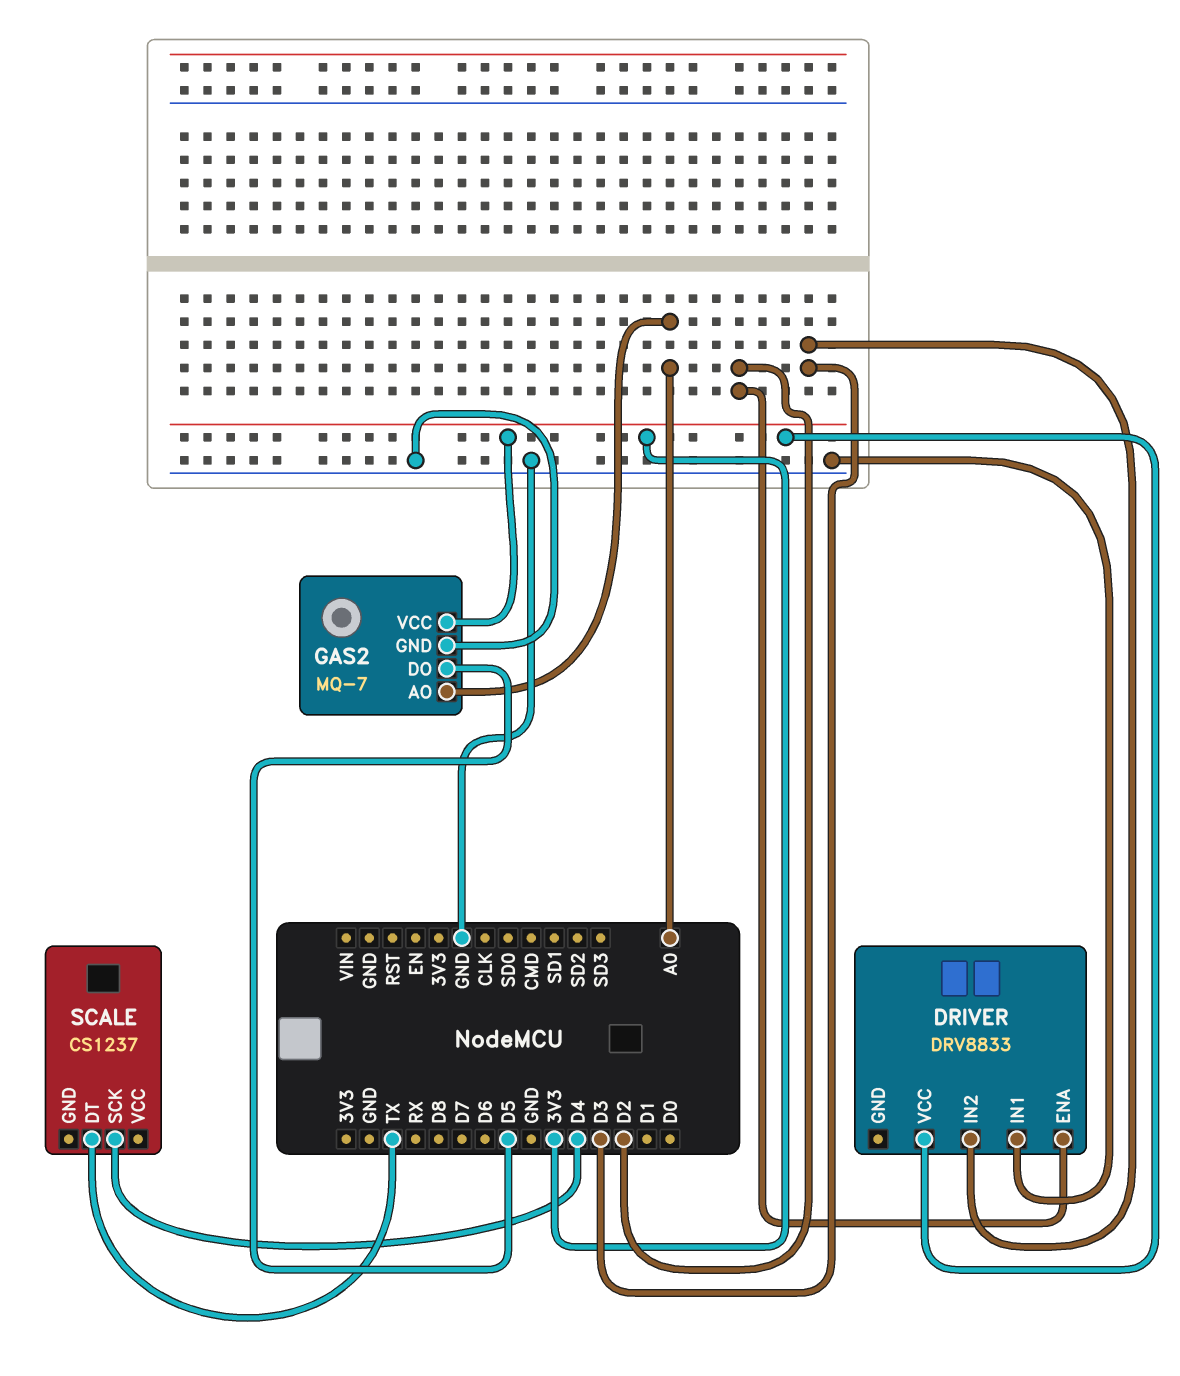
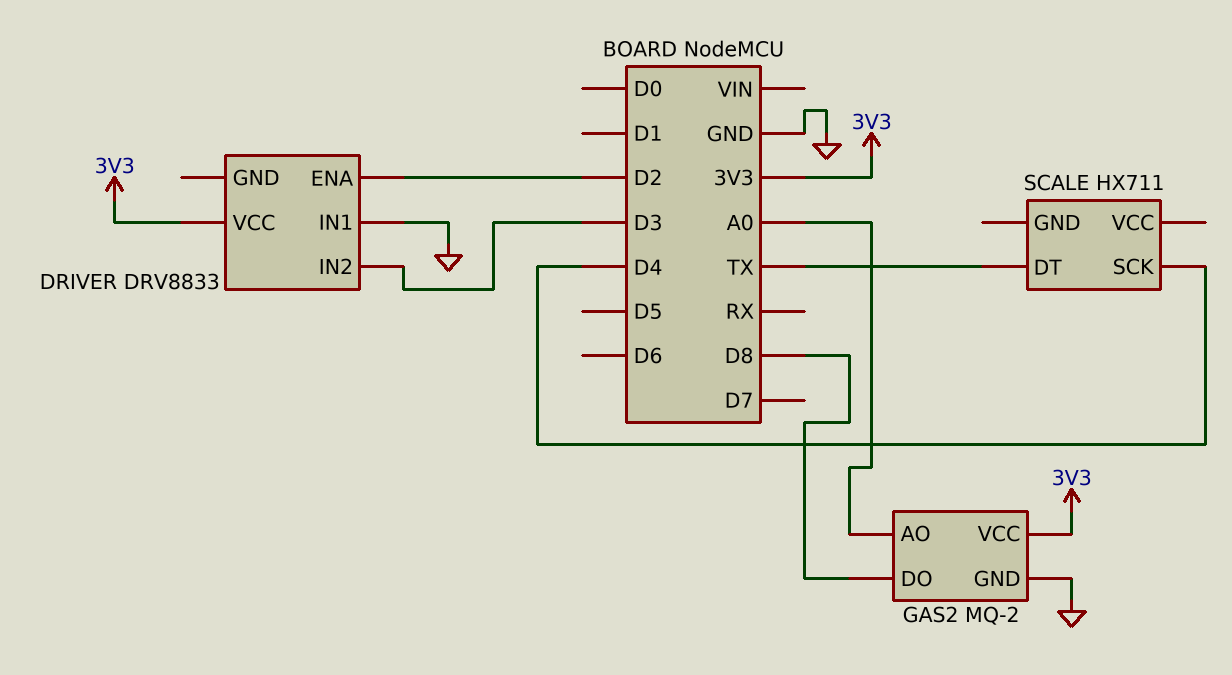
GAS2: MQ-7 -> MQ-2
GAS2 pin DO: D5 -> D8
SCALE: CS1237 -> HX711

